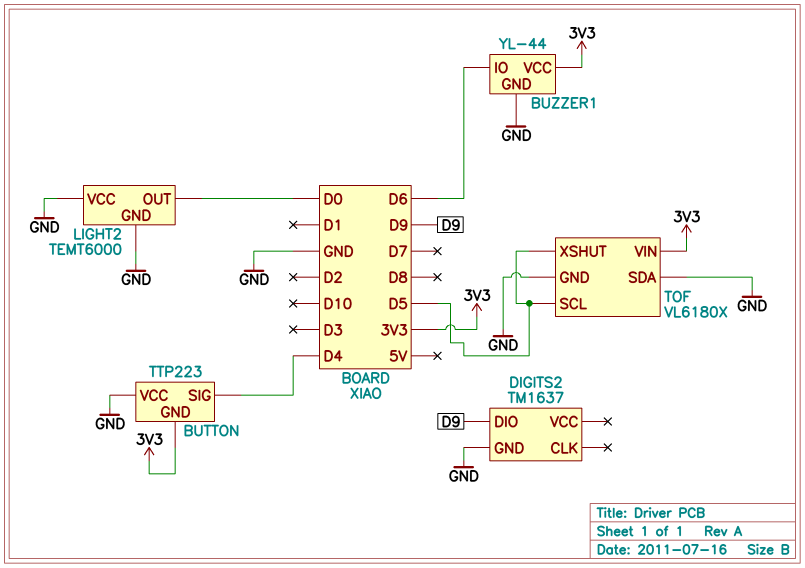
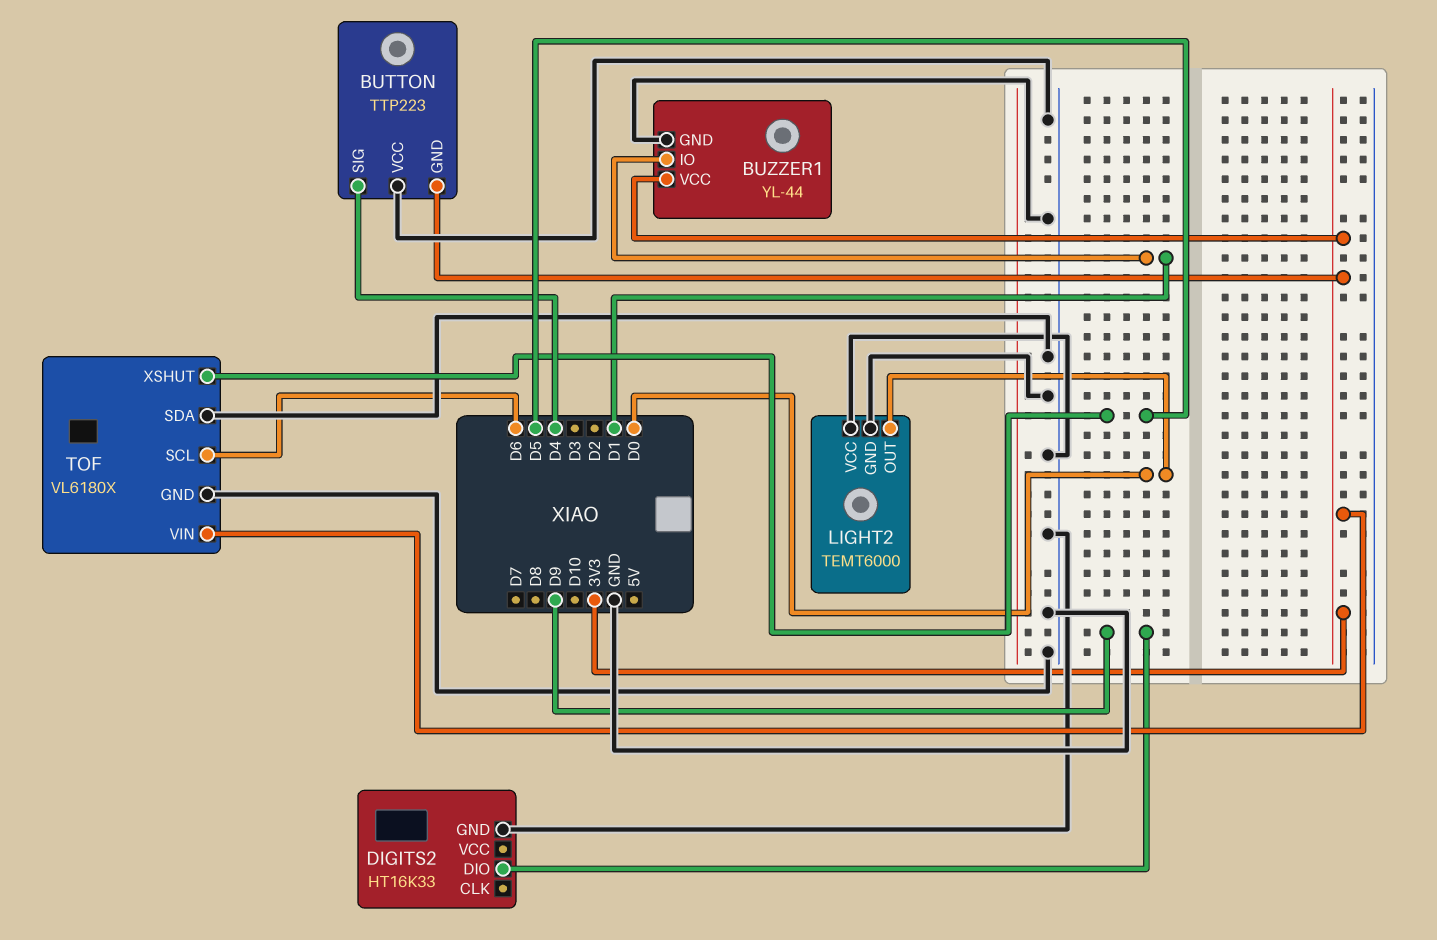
BUZZER1 pin IO: D6 -> D1
DIGITS2: TM1637 -> HT16K33
TOF pin SCL: D5 -> D6

